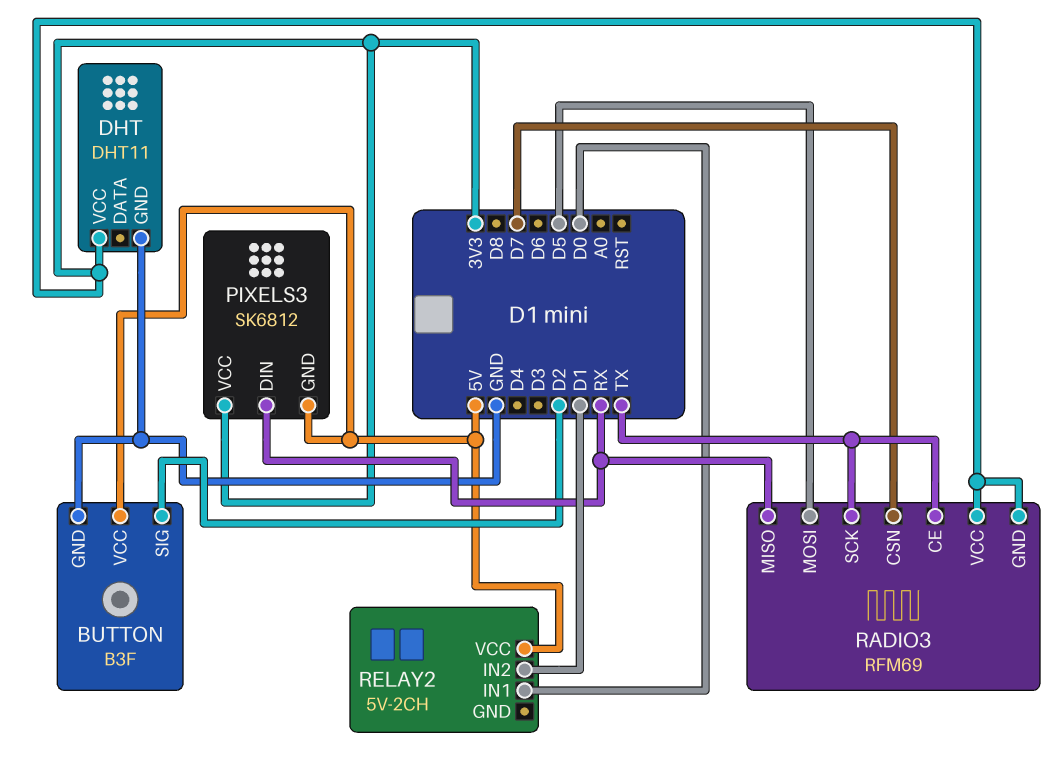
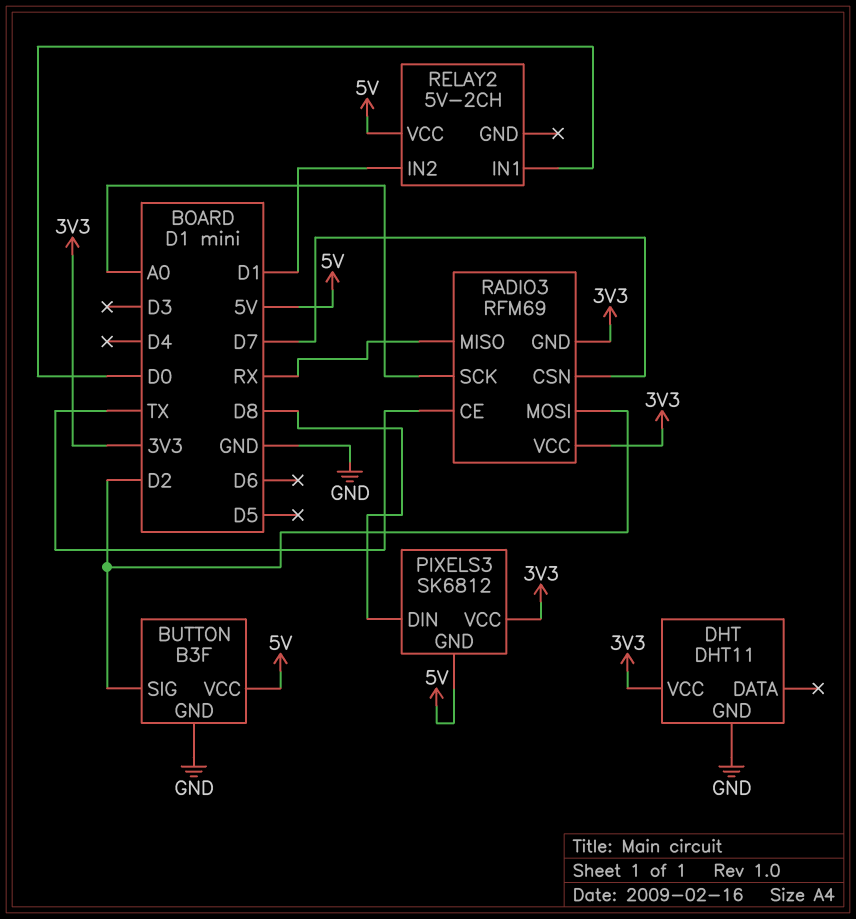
PIXELS3 pin DIN: RX -> D8
RADIO3 pin MOSI: D5 -> D2
RADIO3 pin SCK: TX -> A0

